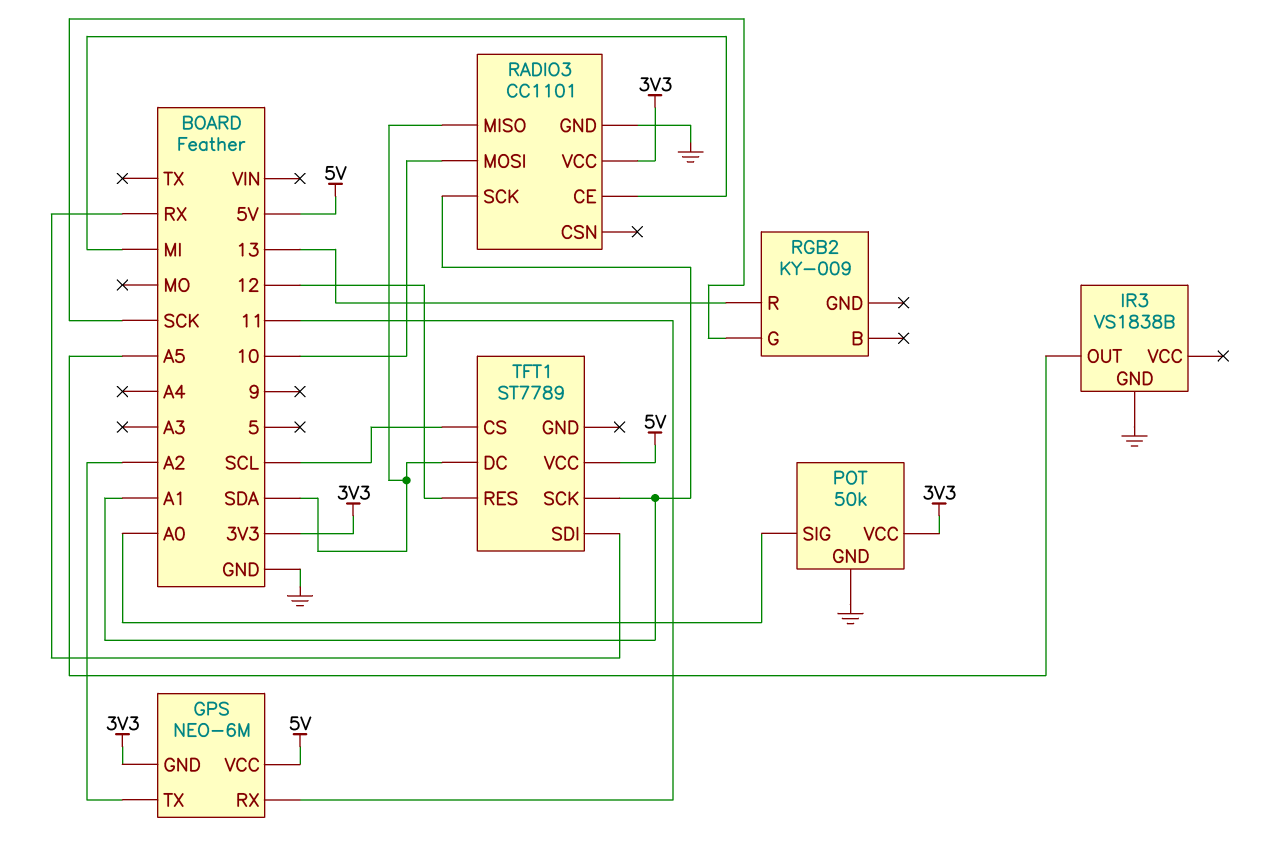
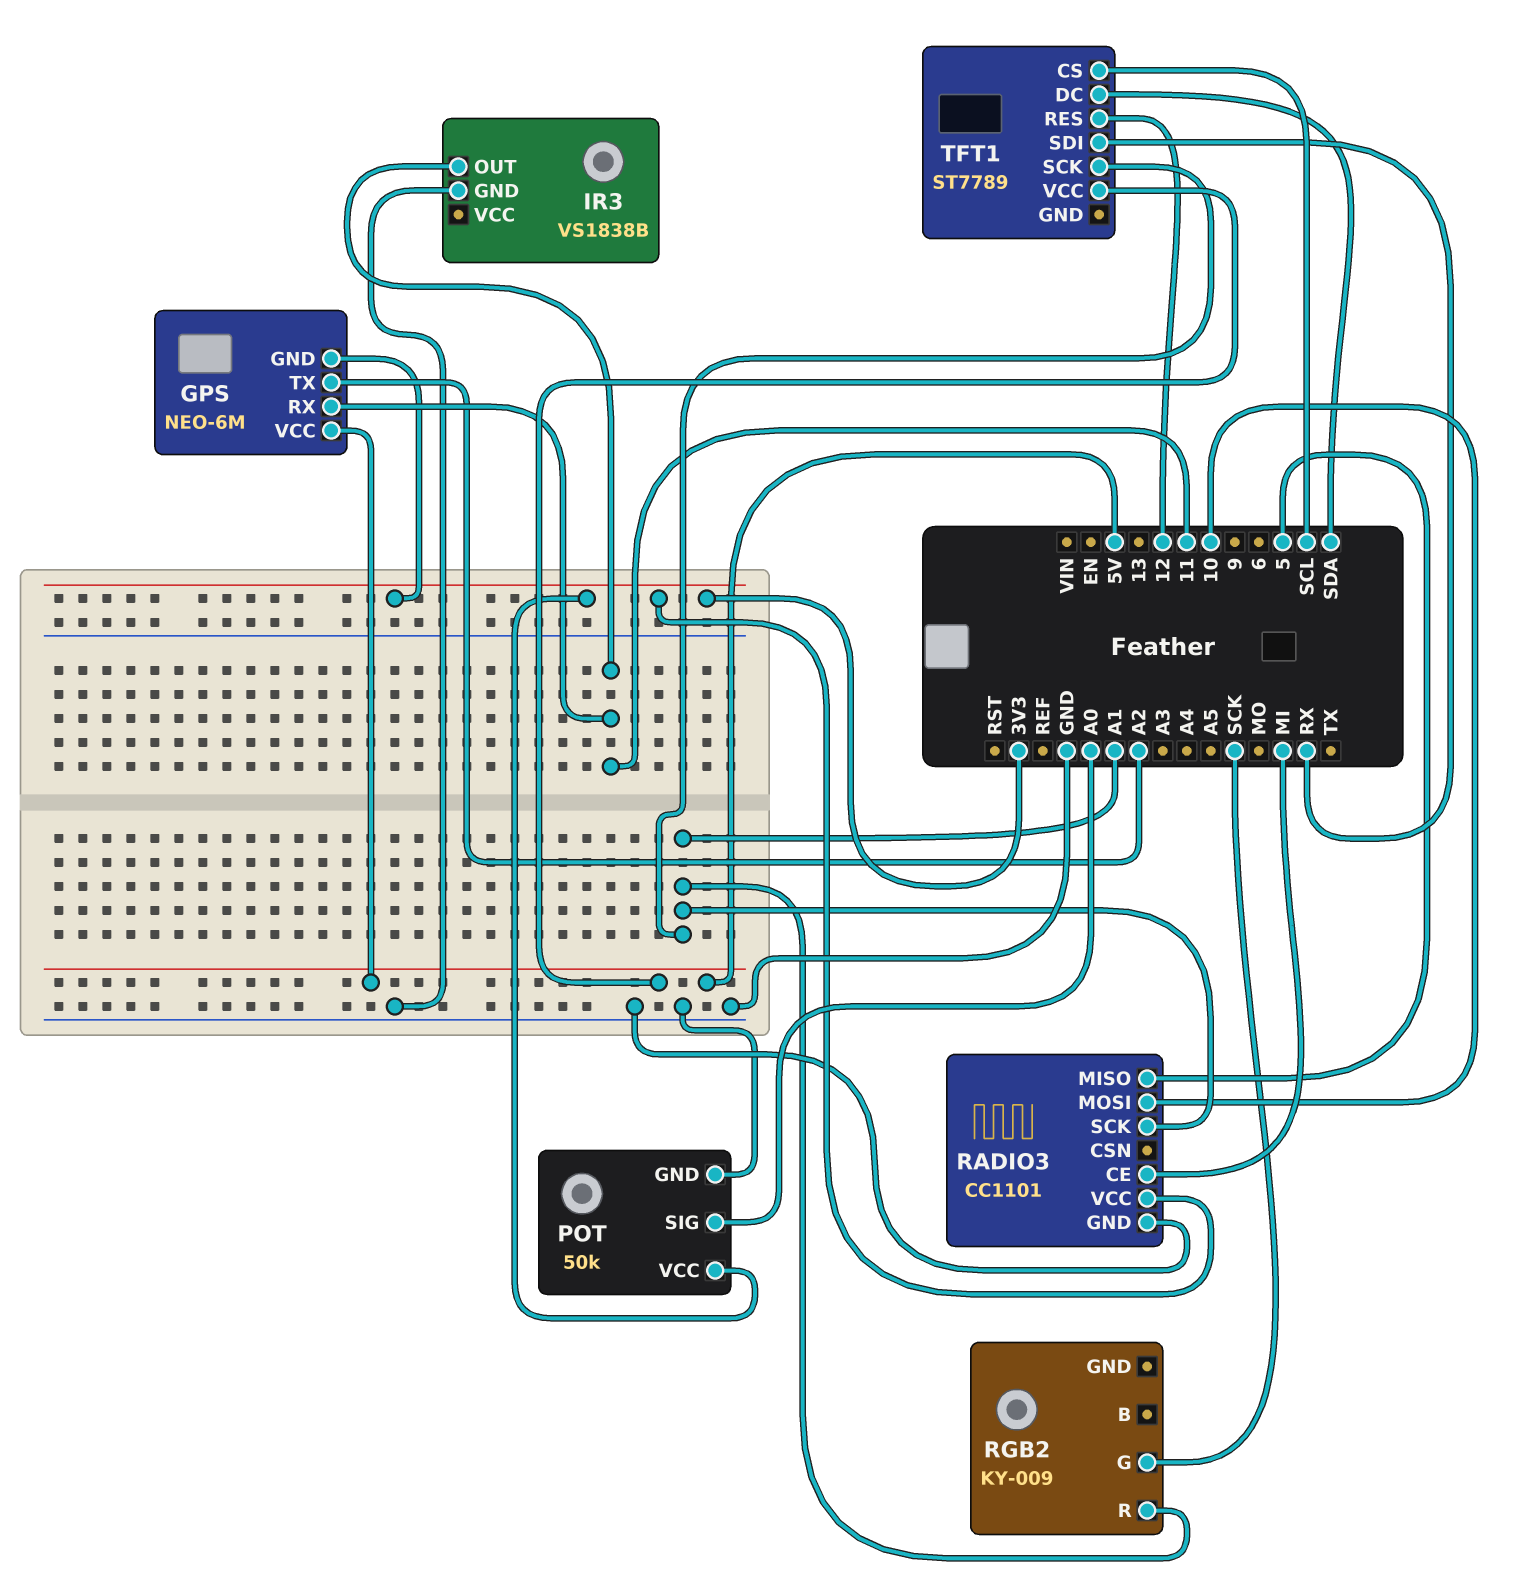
IR3 pin OUT: A5 -> 11
RADIO3 pin MISO: SDA -> 5
RGB2 pin R: 13 -> A1

